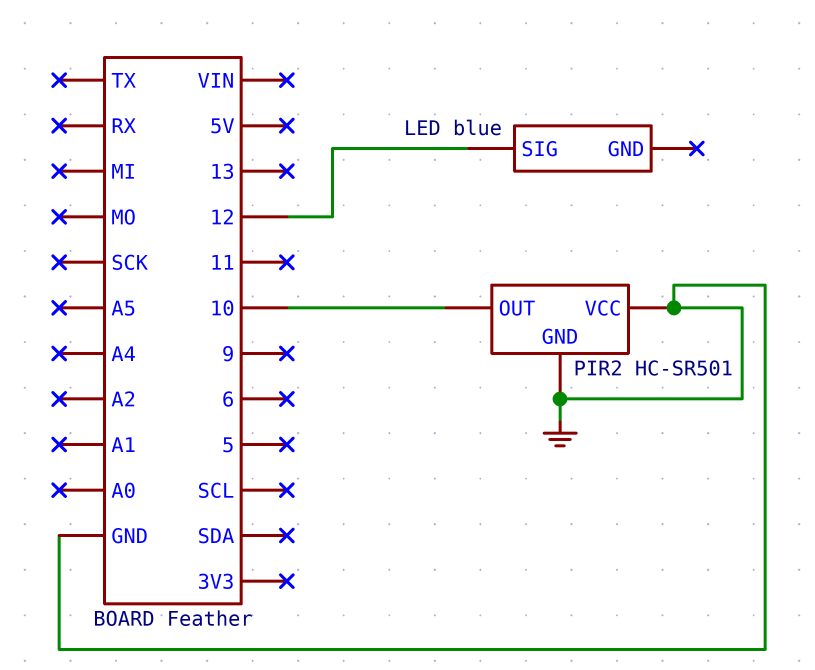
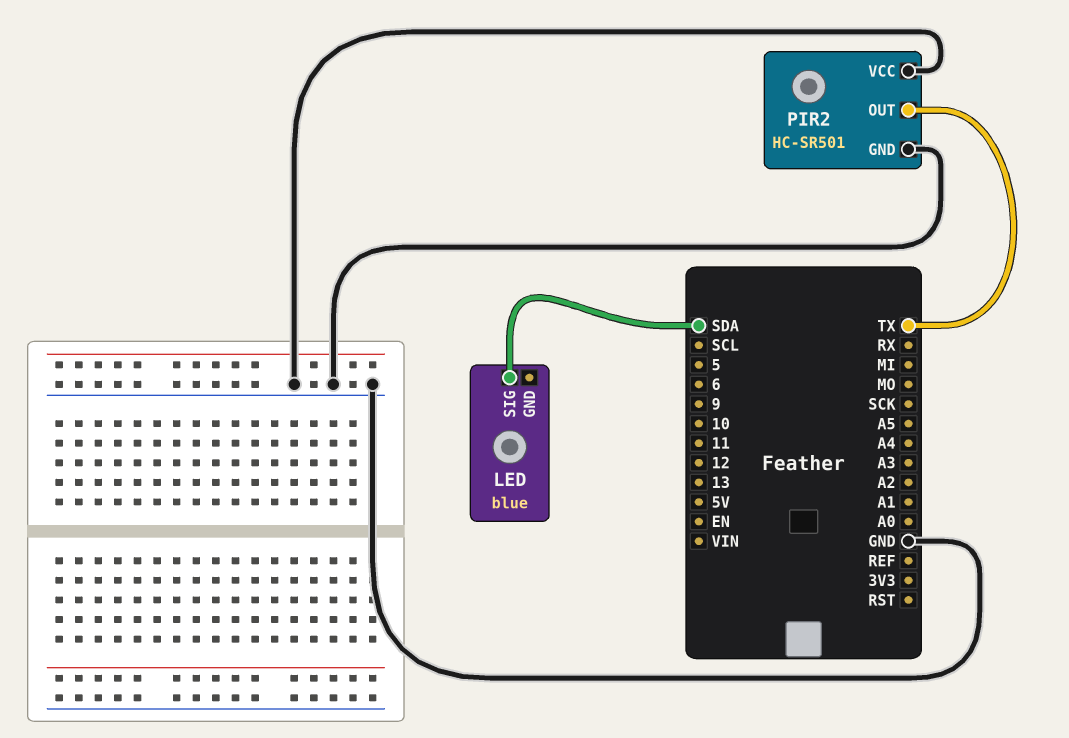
LED pin SIG: 12 -> SDA
PIR2 pin OUT: 10 -> TX

